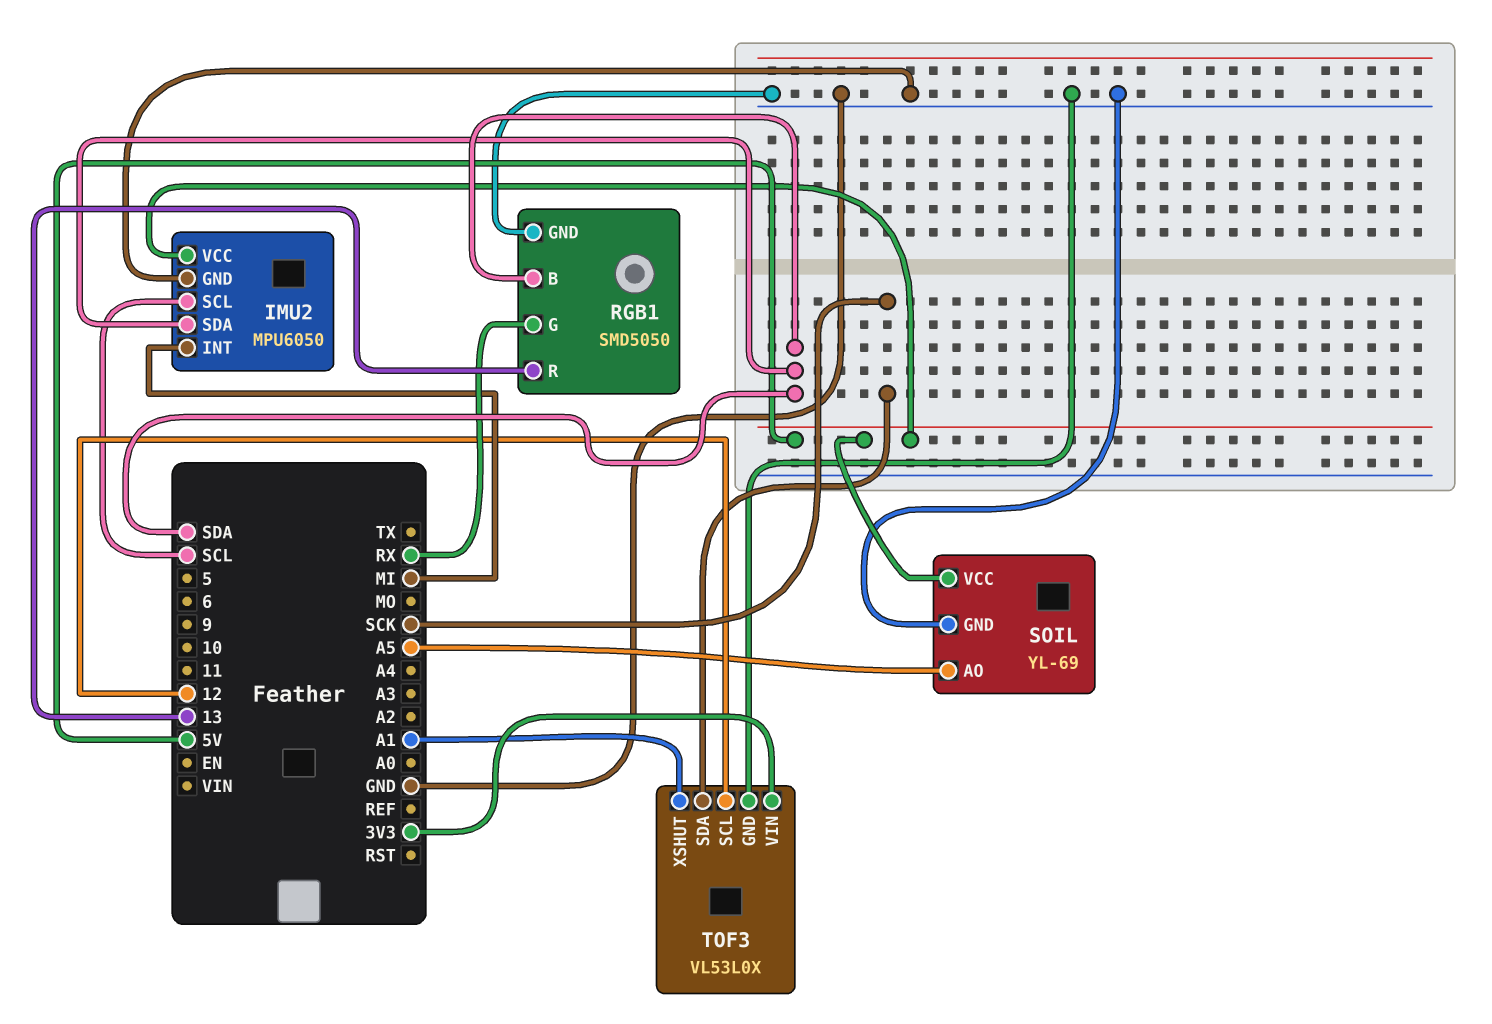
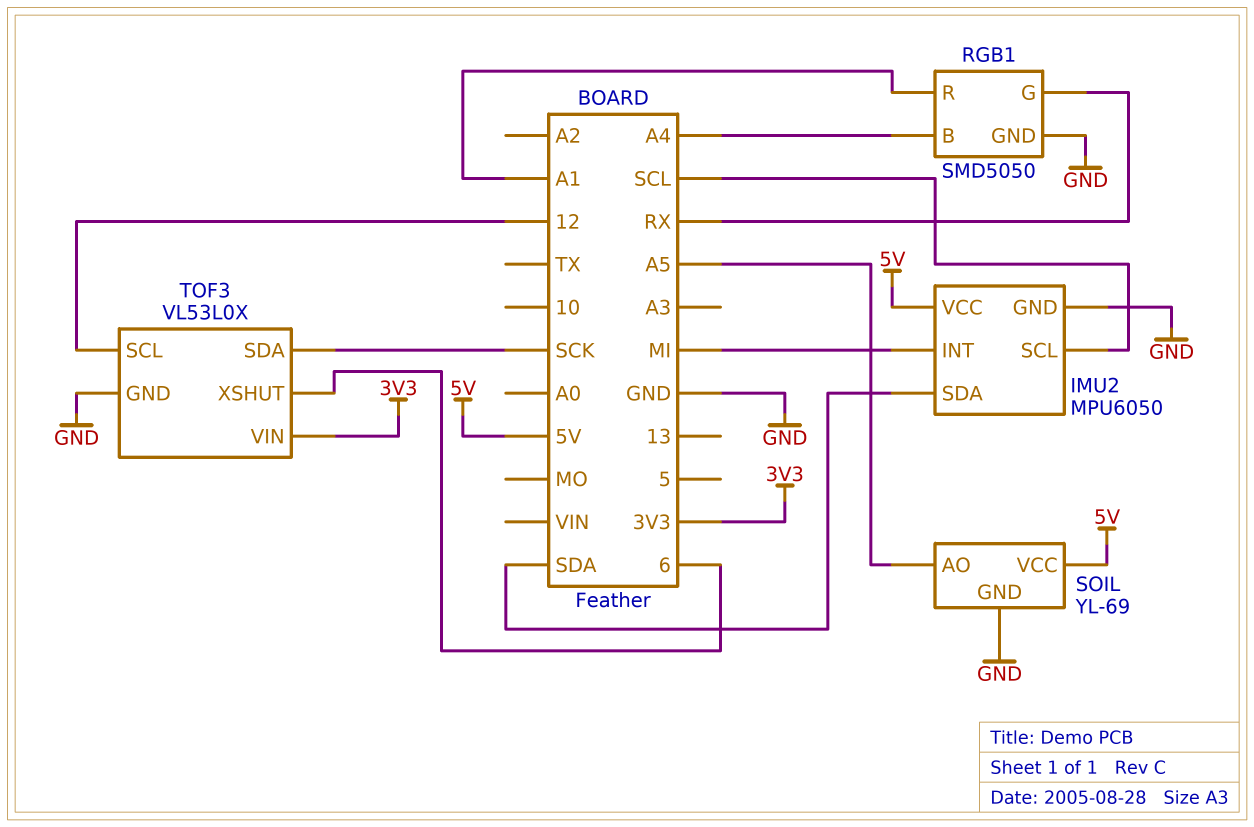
RGB1 pin B: SDA -> A4
RGB1 pin R: 13 -> A1
TOF3 pin XSHUT: A1 -> 6

